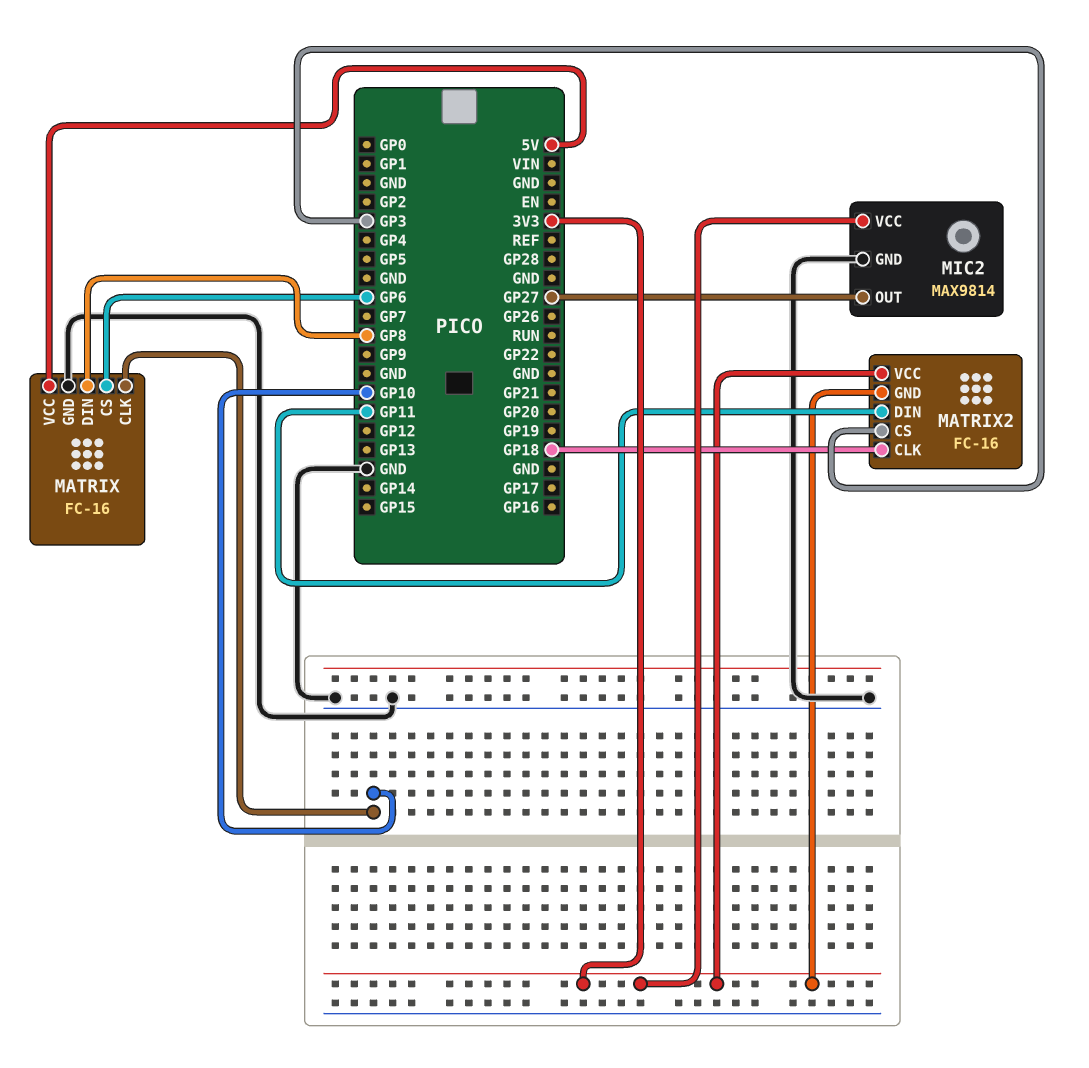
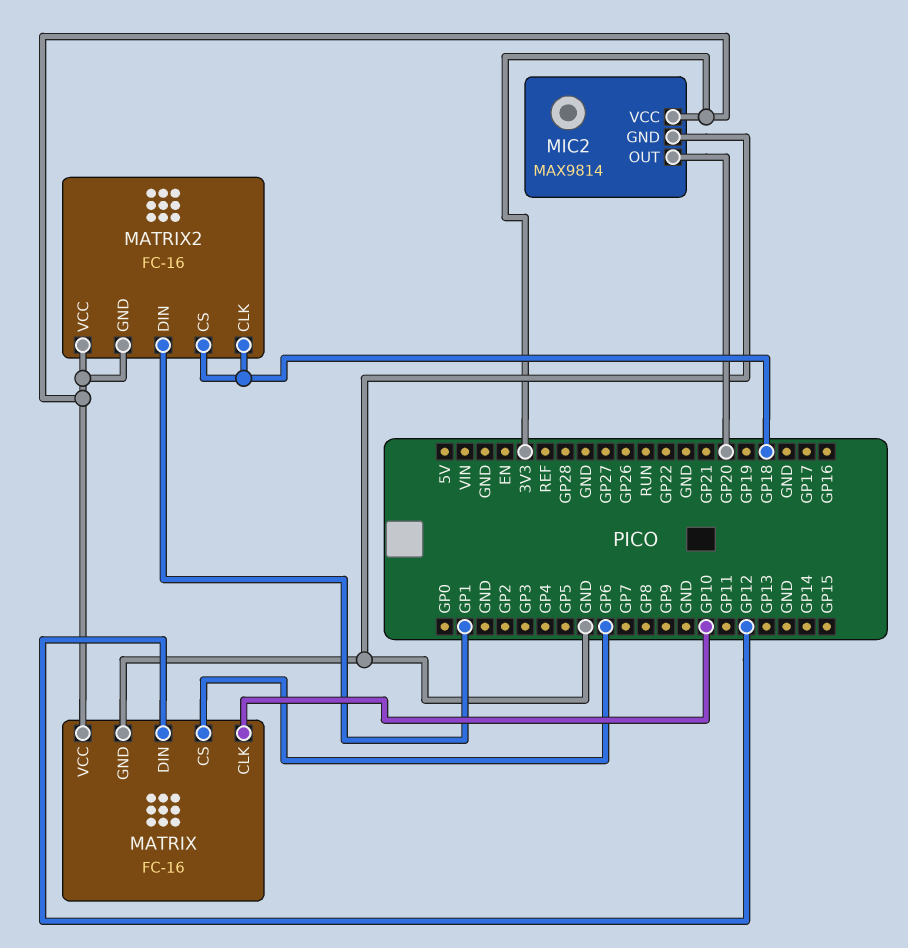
MATRIX pin DIN: GP8 -> GP12
MATRIX pin VCC: 5V -> 3V3
MATRIX2 pin CS: GP3 -> GP18
MATRIX2 pin DIN: GP11 -> GP1
MIC2 pin OUT: GP27 -> GP20

